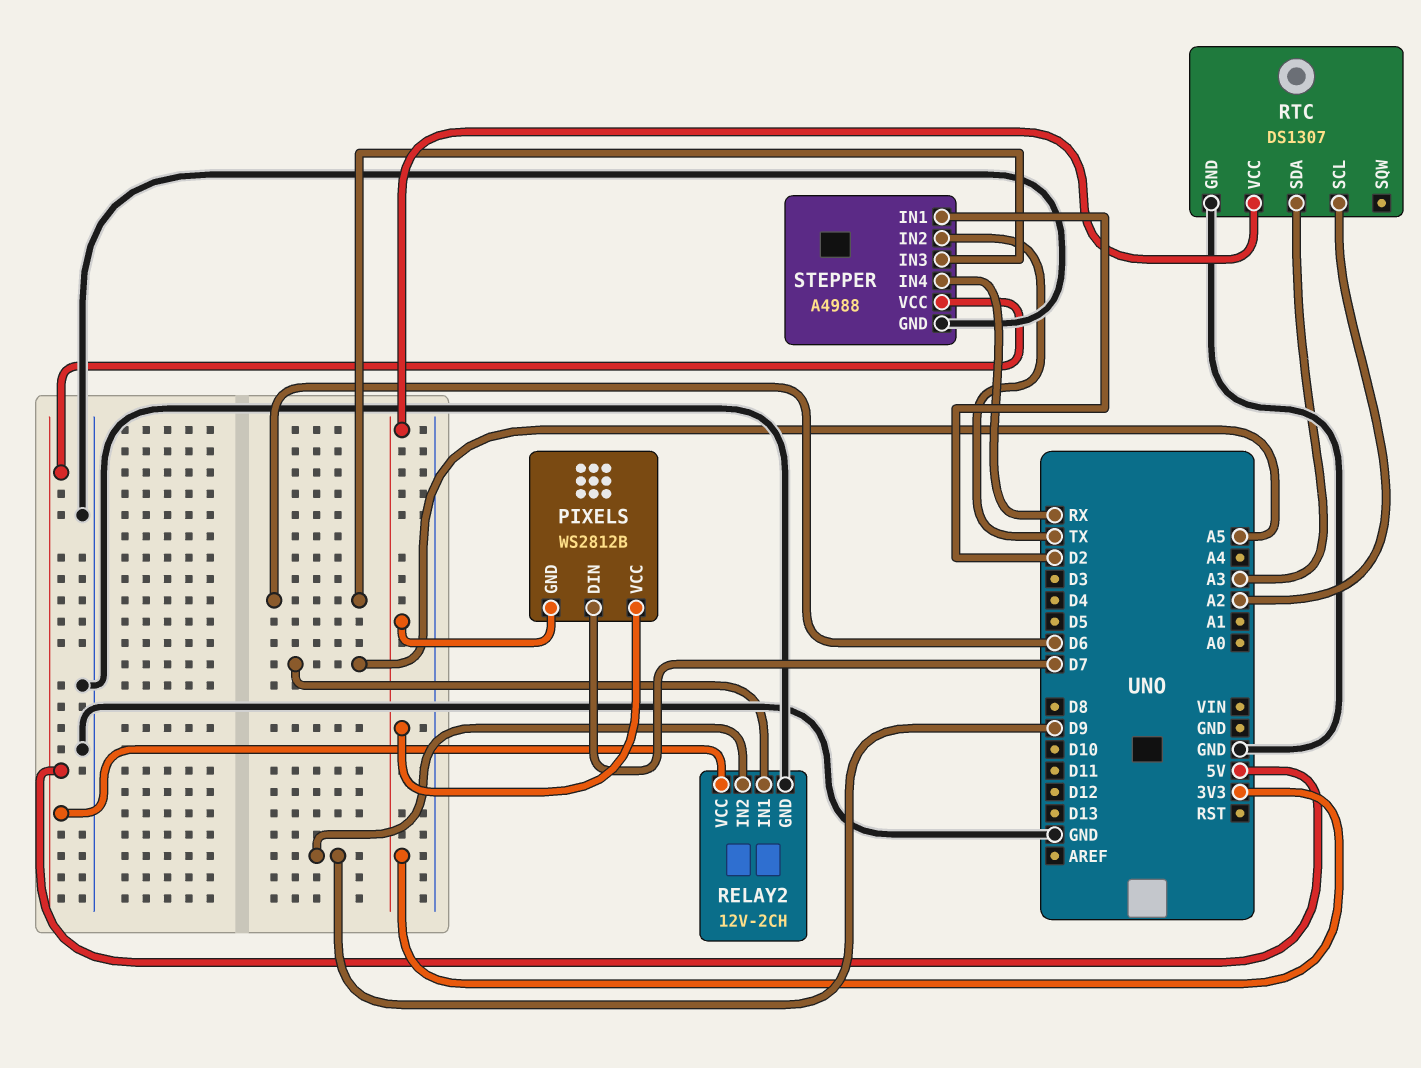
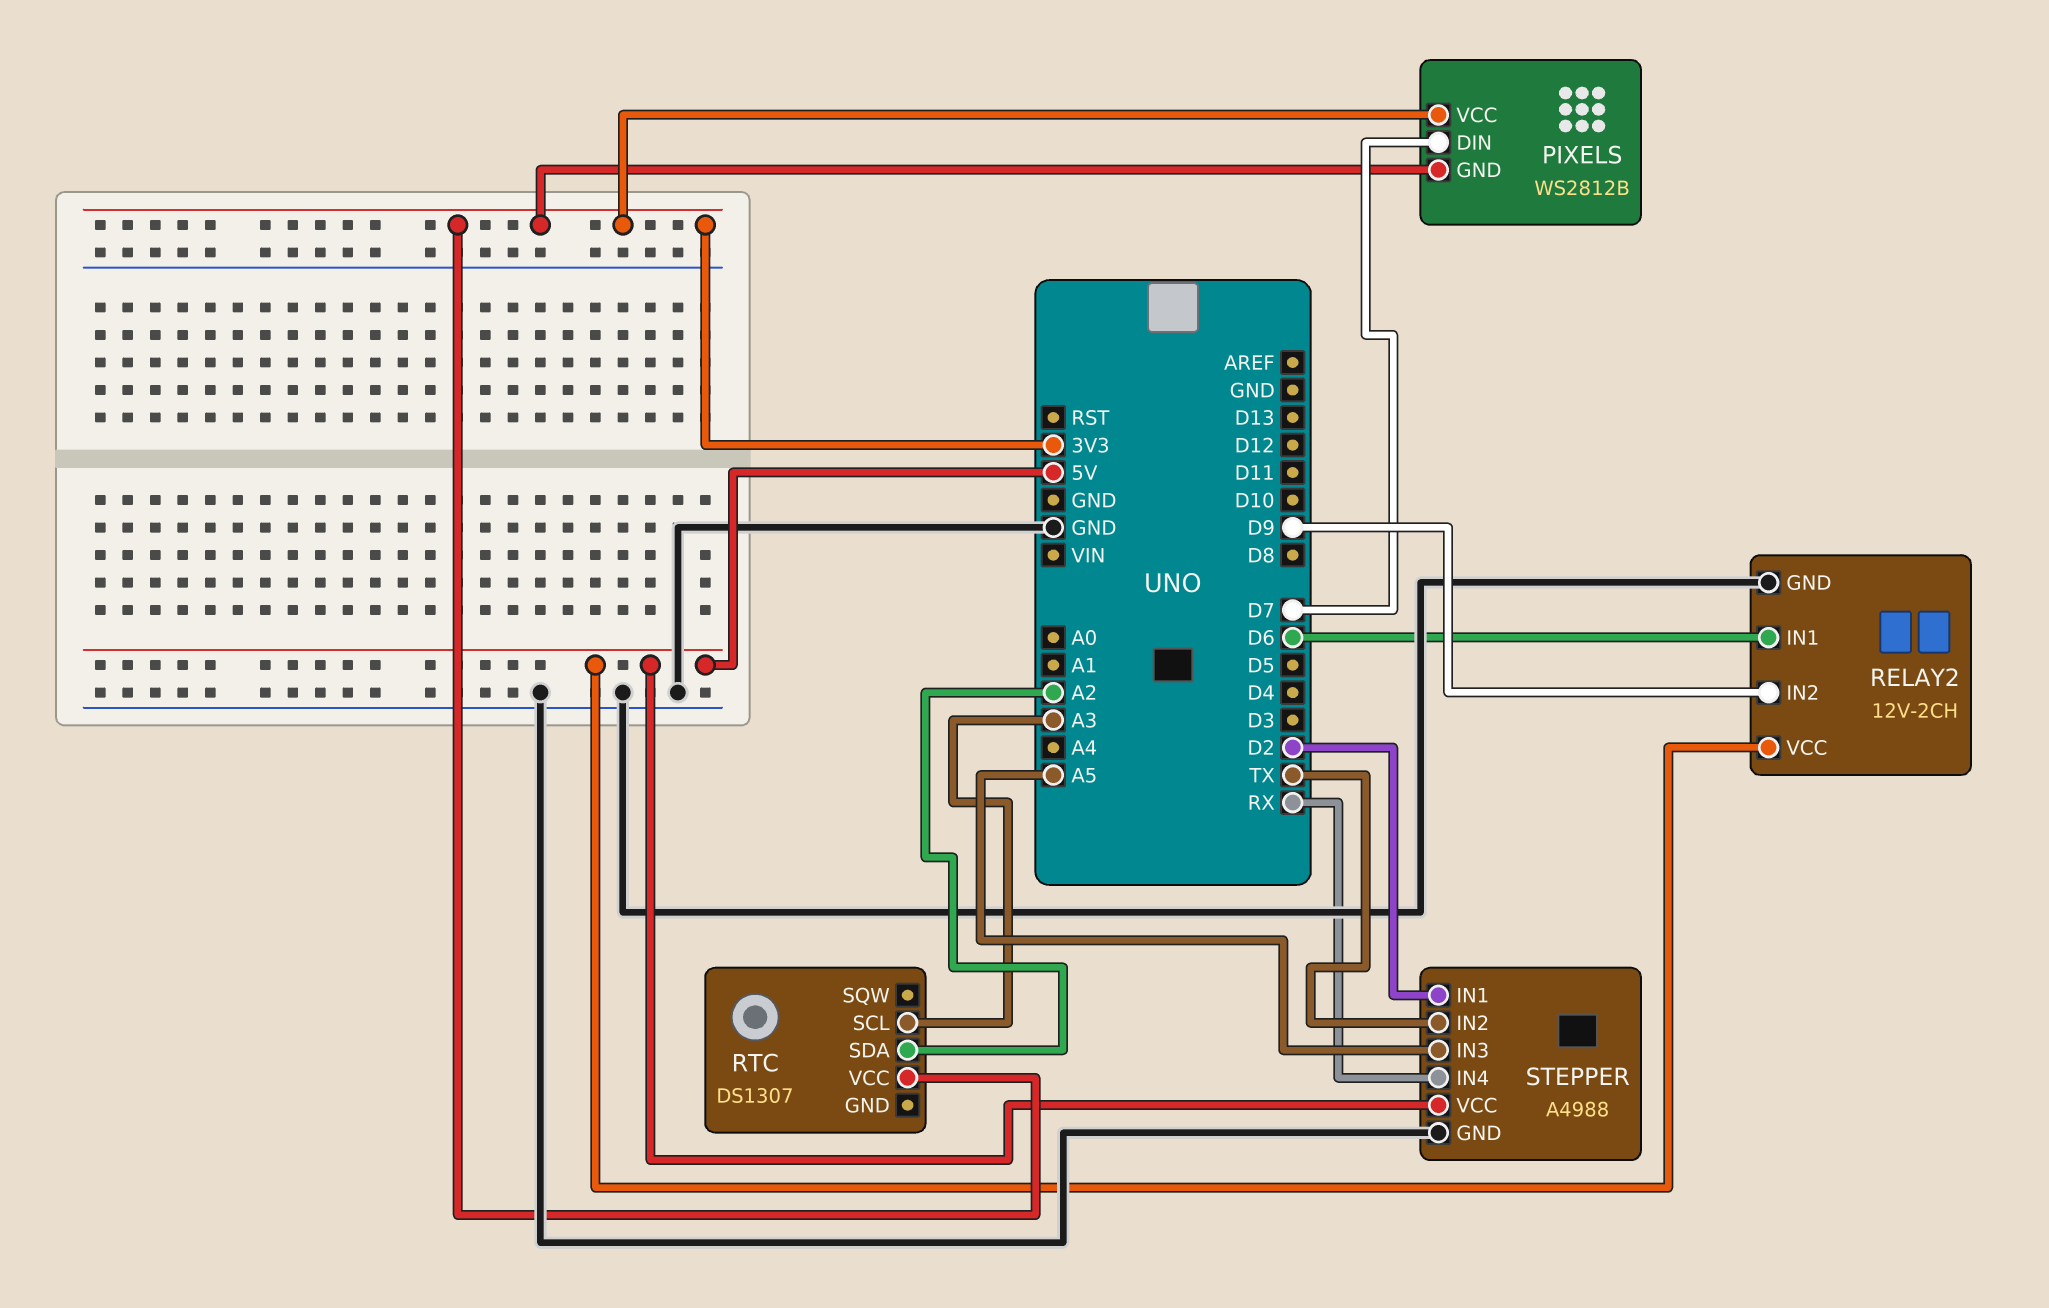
RELAY2 pin IN1: A5 -> D6
RTC pin GND: GND -> none
RTC pin SCL: A2 -> A3
RTC pin SDA: A3 -> A2
STEPPER pin IN3: D6 -> A5

